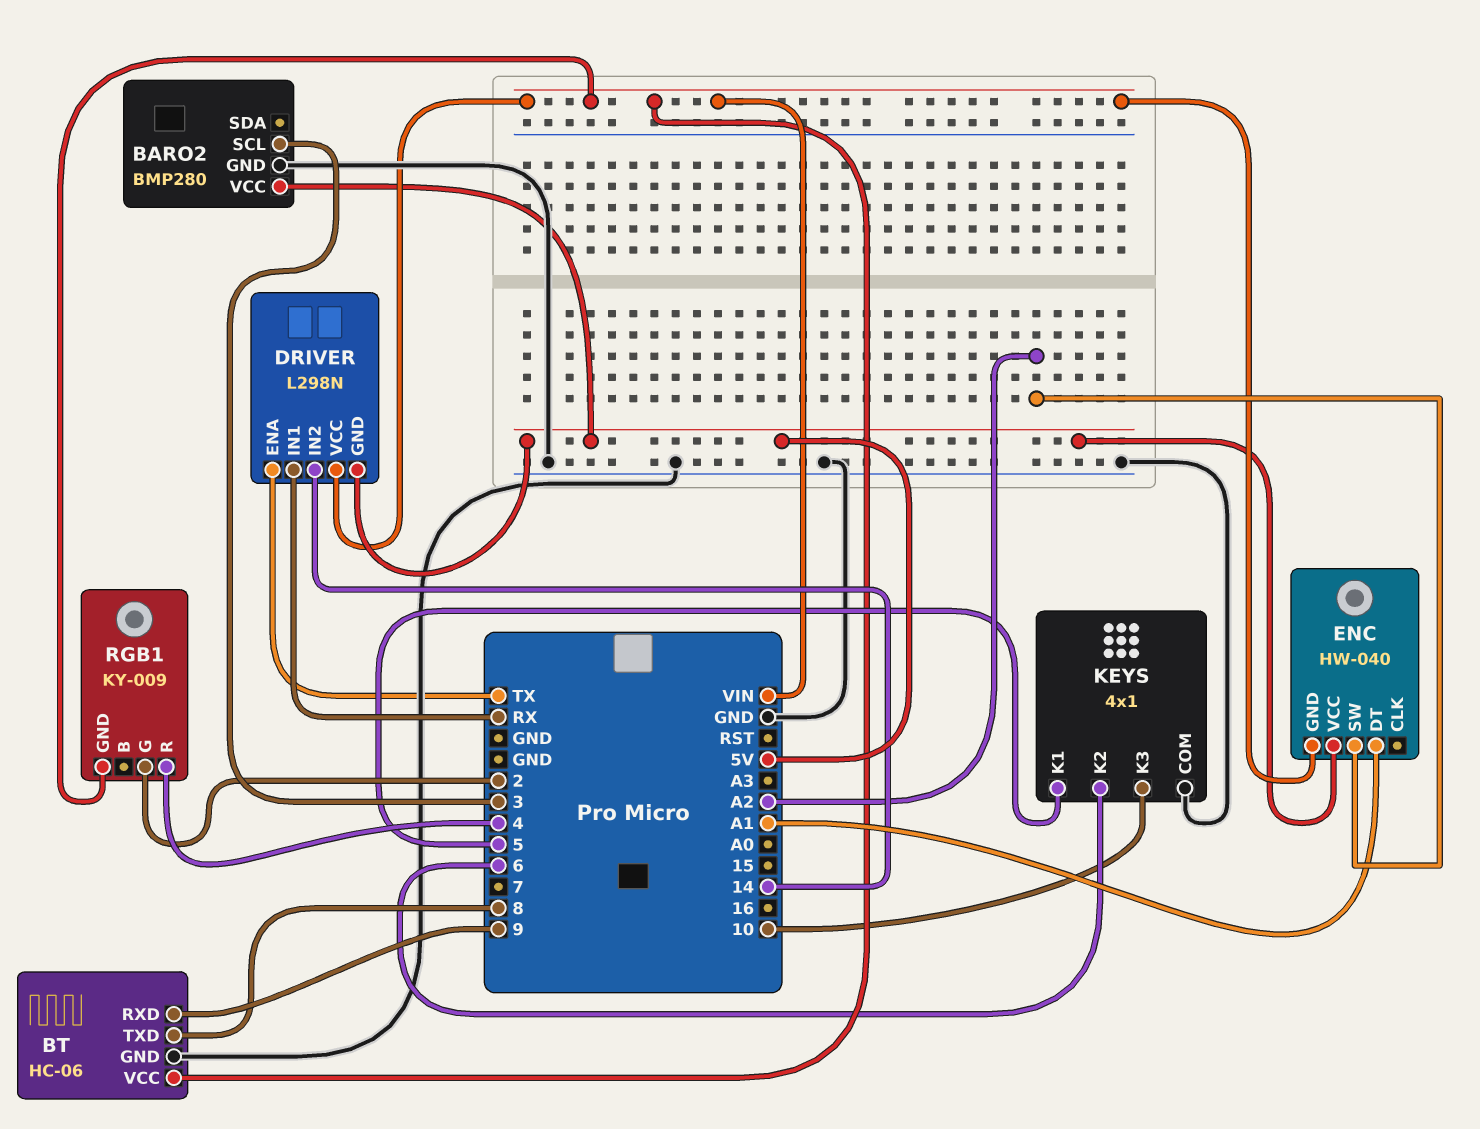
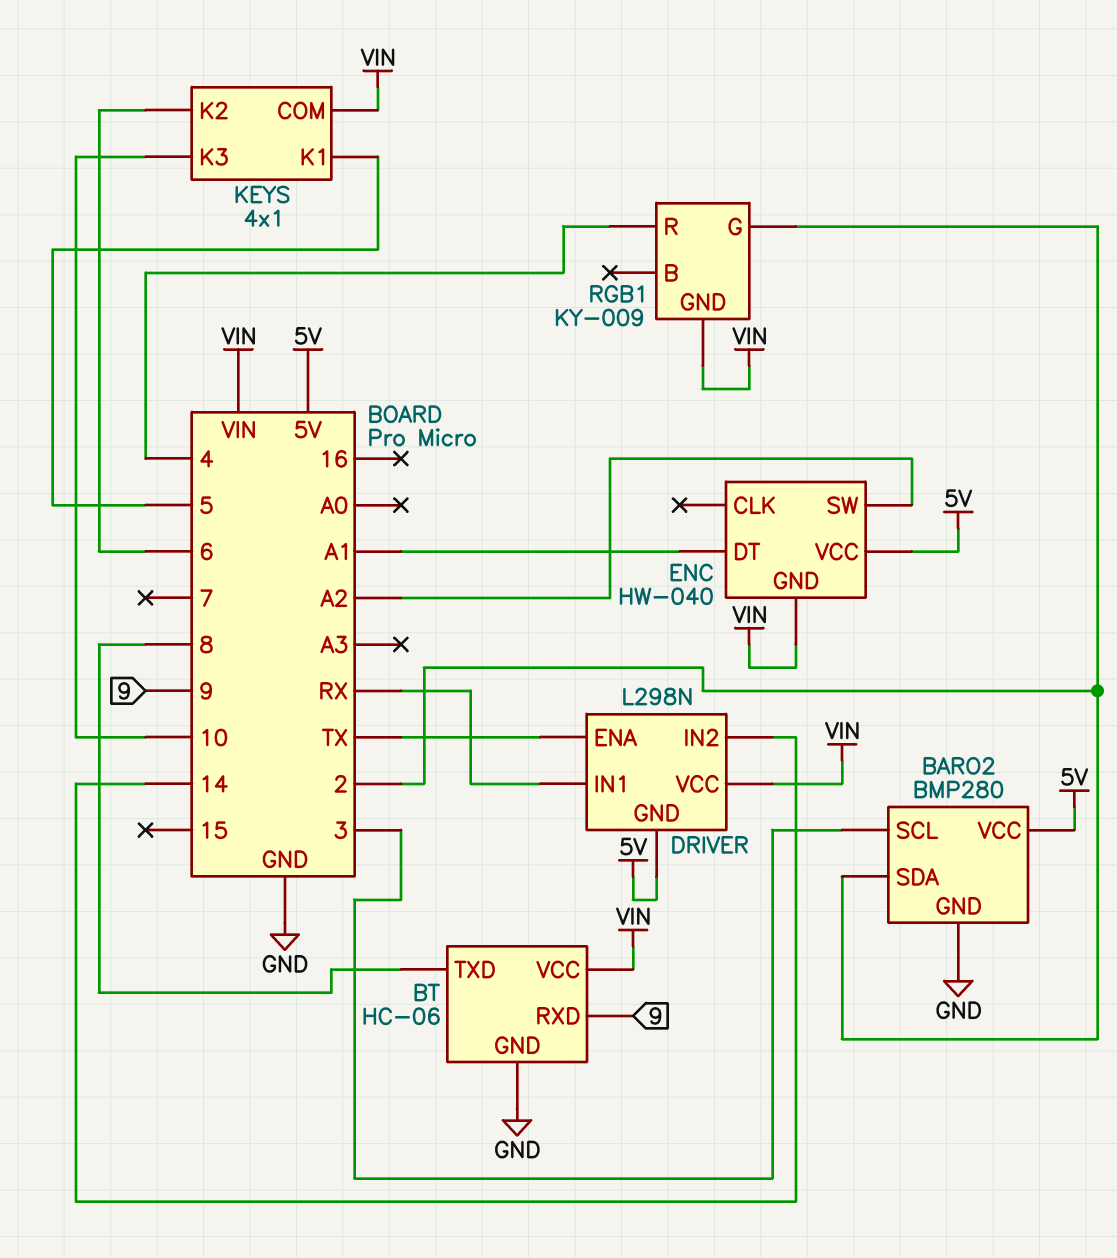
BARO2 pin SDA: none -> 2
KEYS pin COM: GND -> VIN

